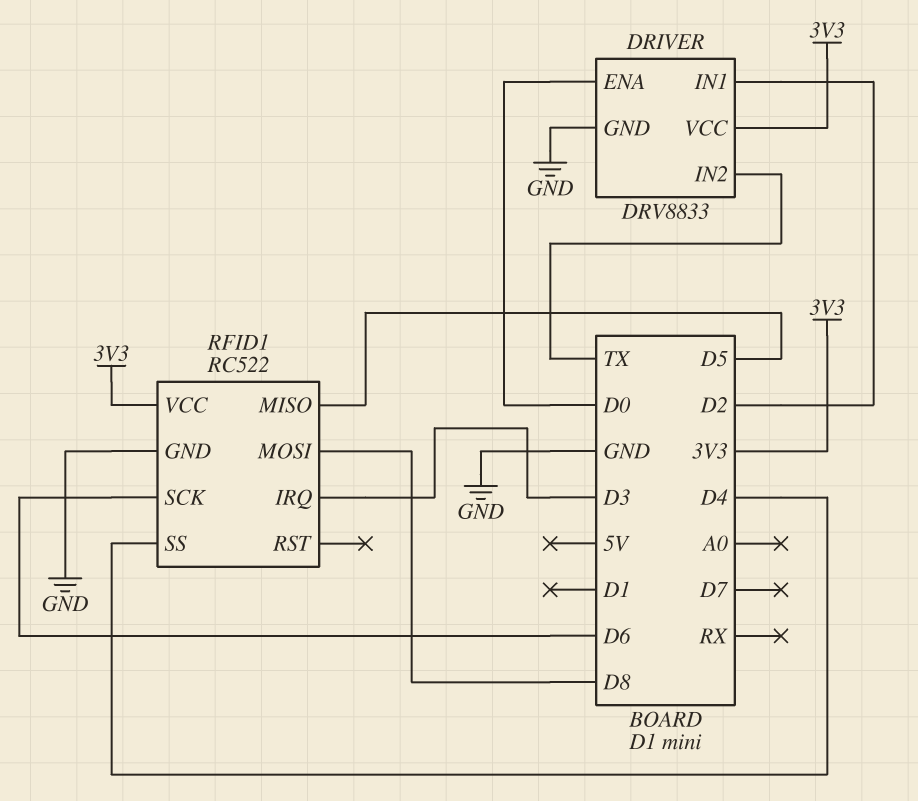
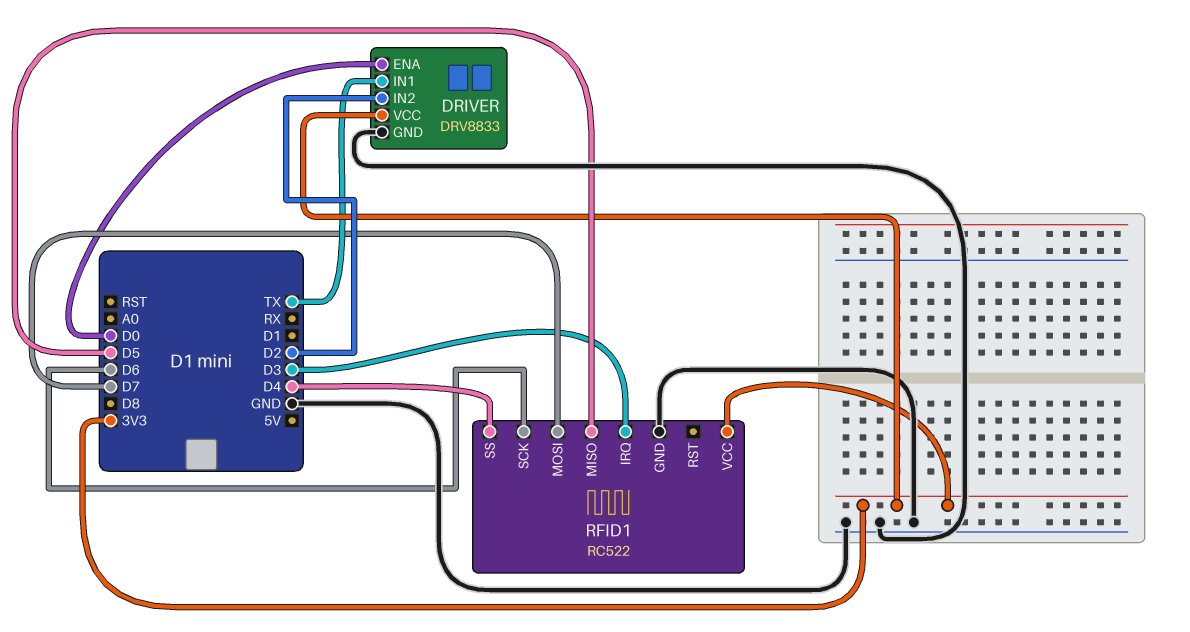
DRIVER pin IN1: D2 -> TX
DRIVER pin IN2: TX -> D2
RFID1 pin MOSI: D8 -> D7

